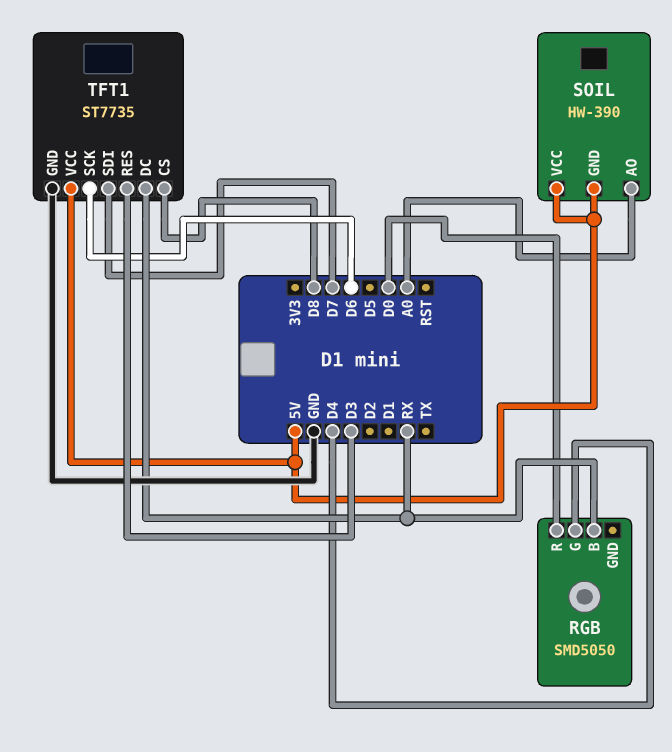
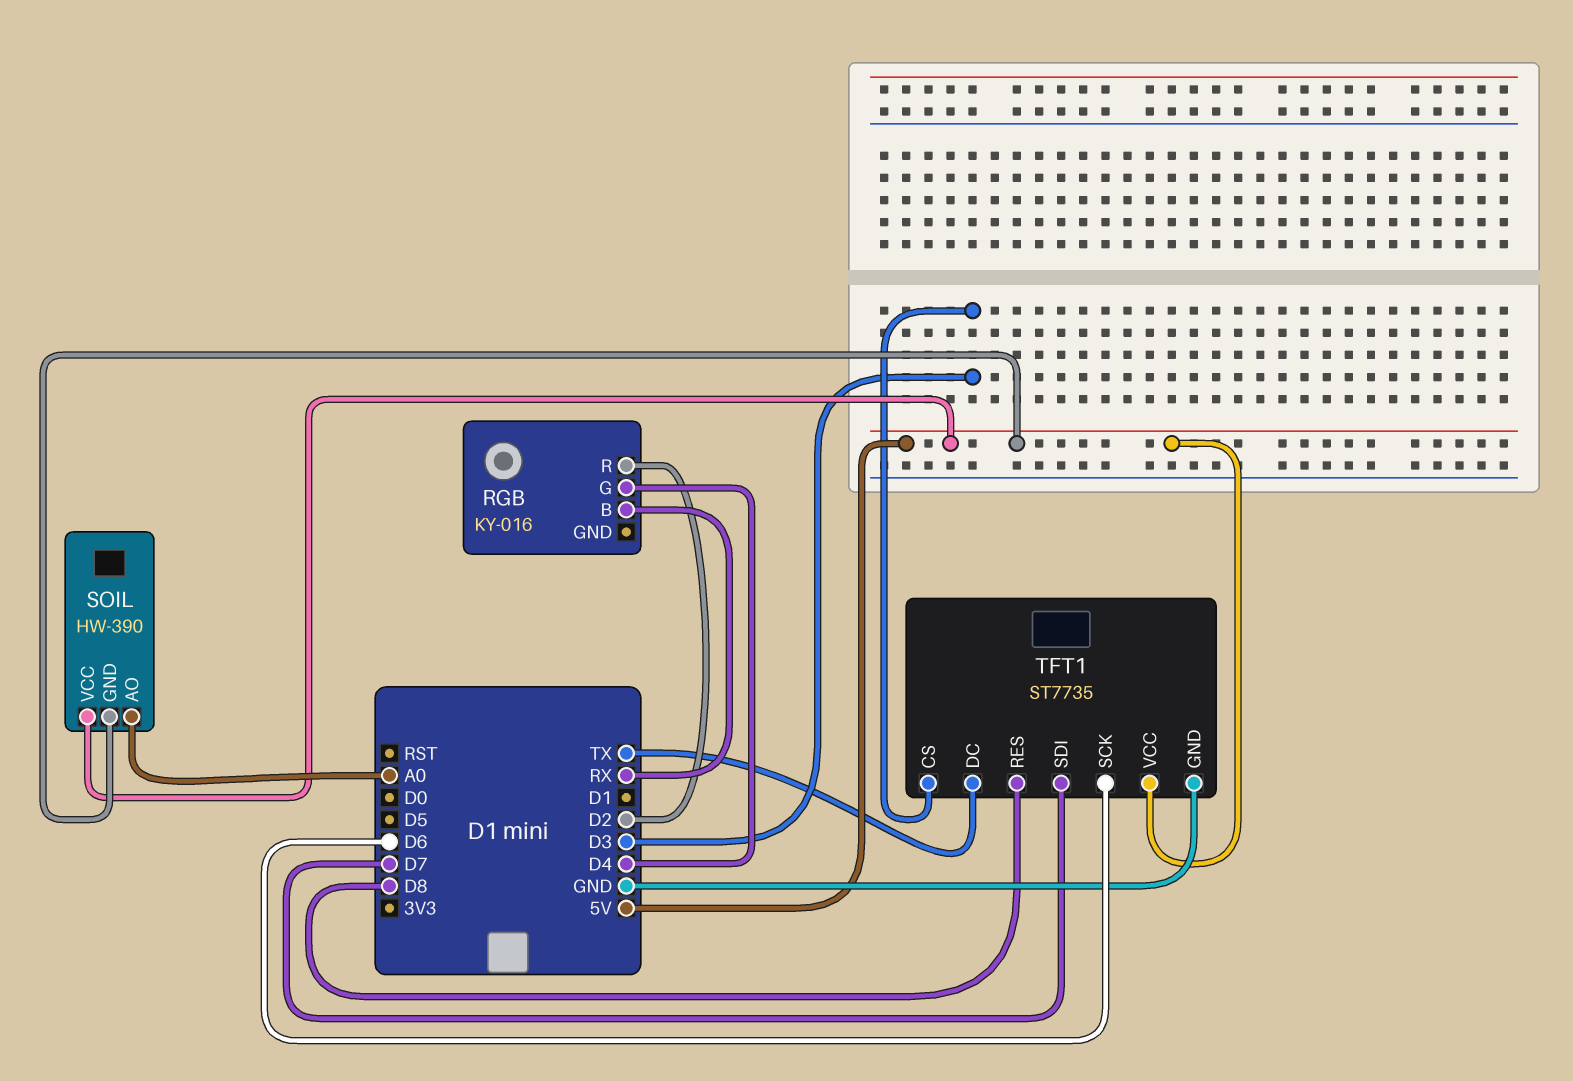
RGB: SMD5050 -> KY-016
RGB pin R: D0 -> D2
TFT1 pin CS: D8 -> D3
TFT1 pin DC: RX -> TX
TFT1 pin RES: D3 -> D8

